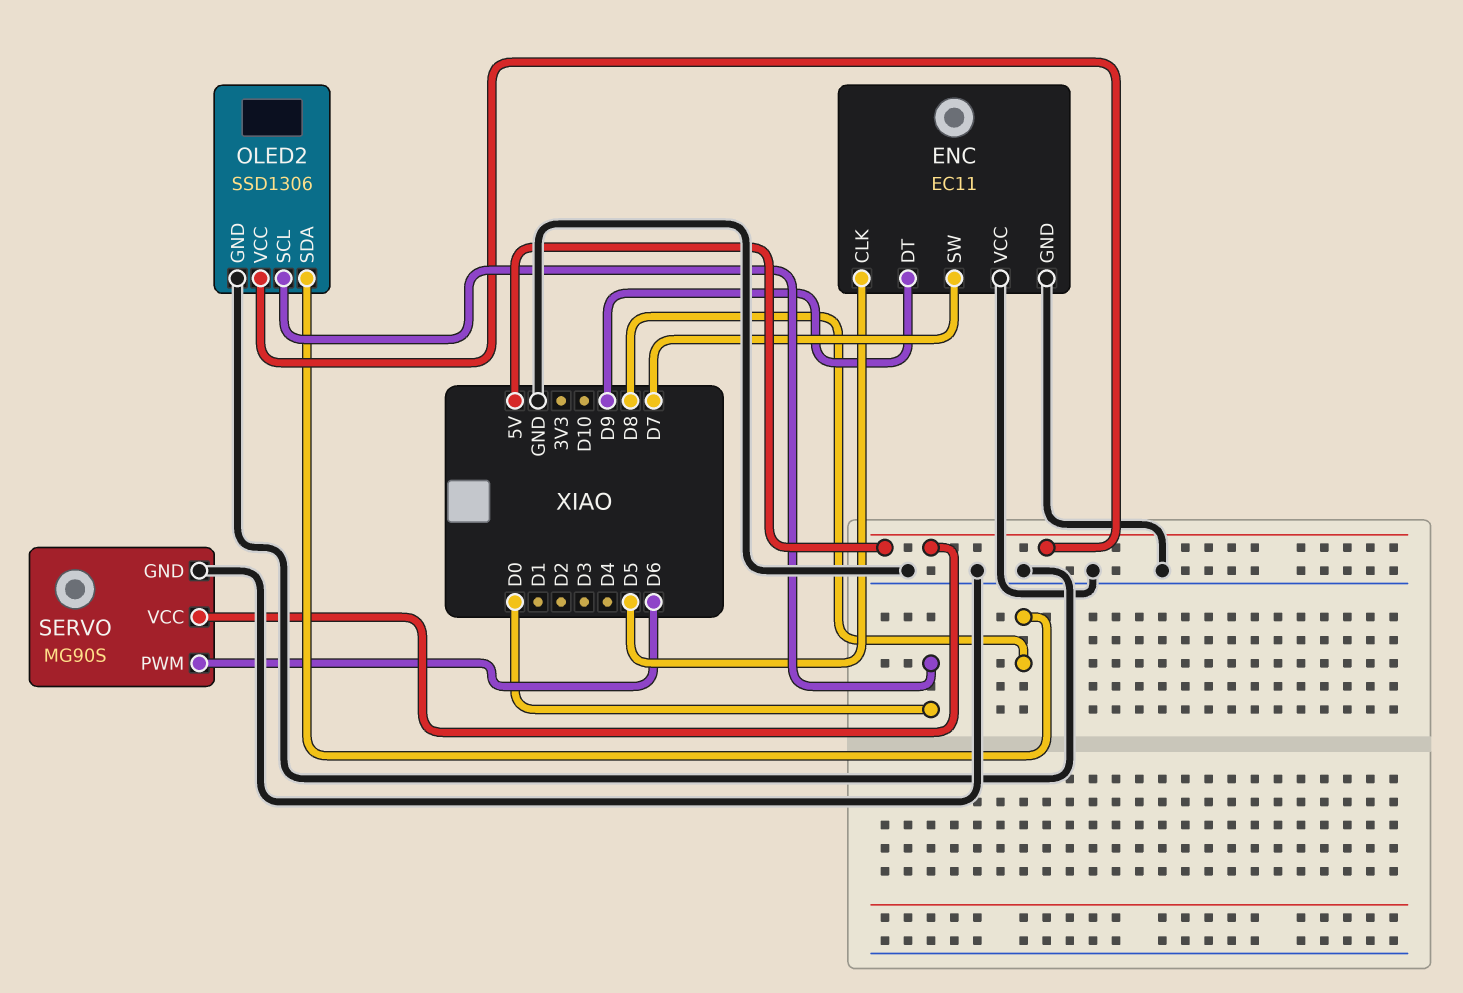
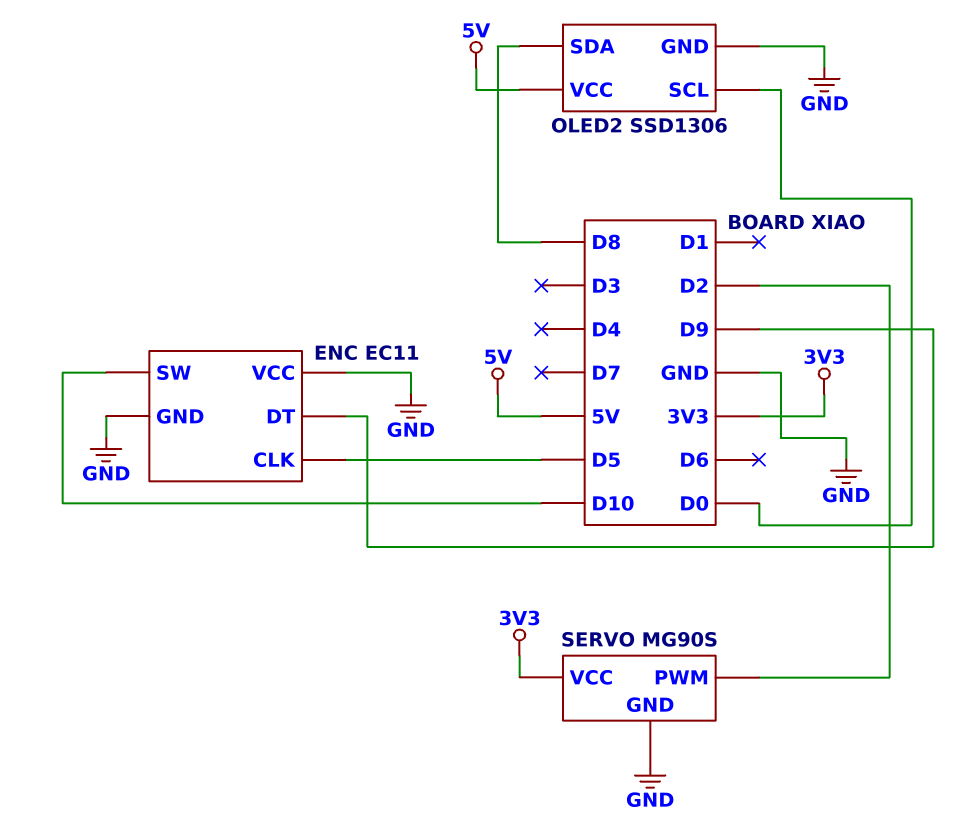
ENC pin SW: D7 -> D10
SERVO pin PWM: D6 -> D2
SERVO pin VCC: 5V -> 3V3

